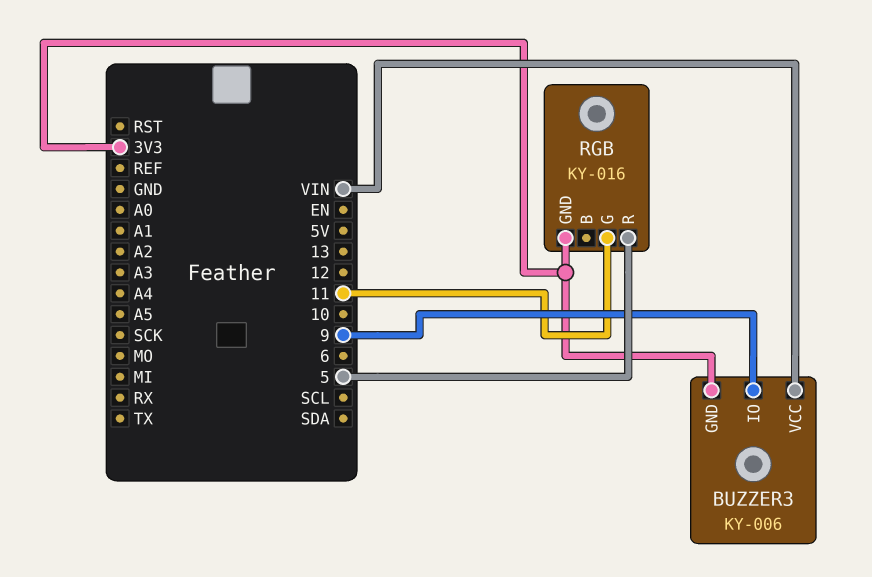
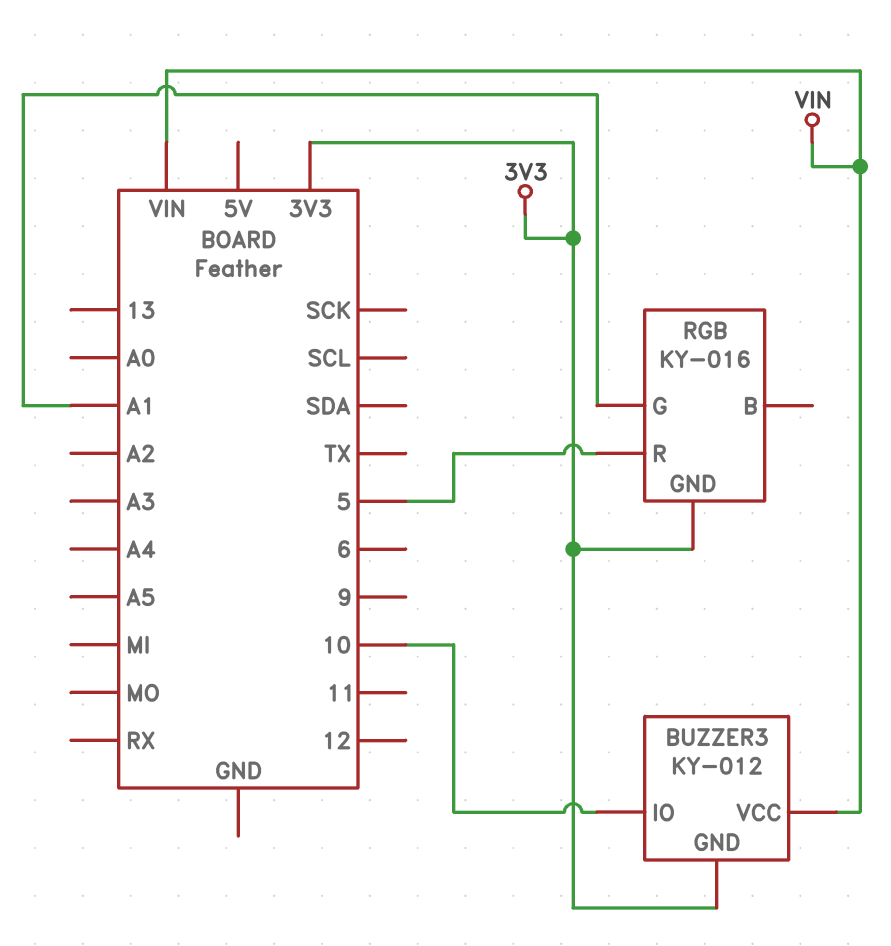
BUZZER3: KY-006 -> KY-012
BUZZER3 pin IO: 9 -> 10
RGB pin G: 11 -> A1

